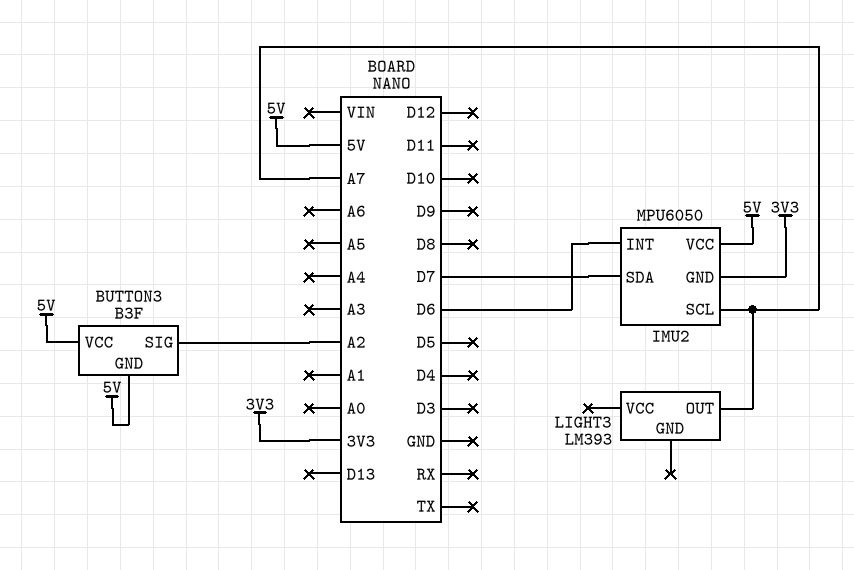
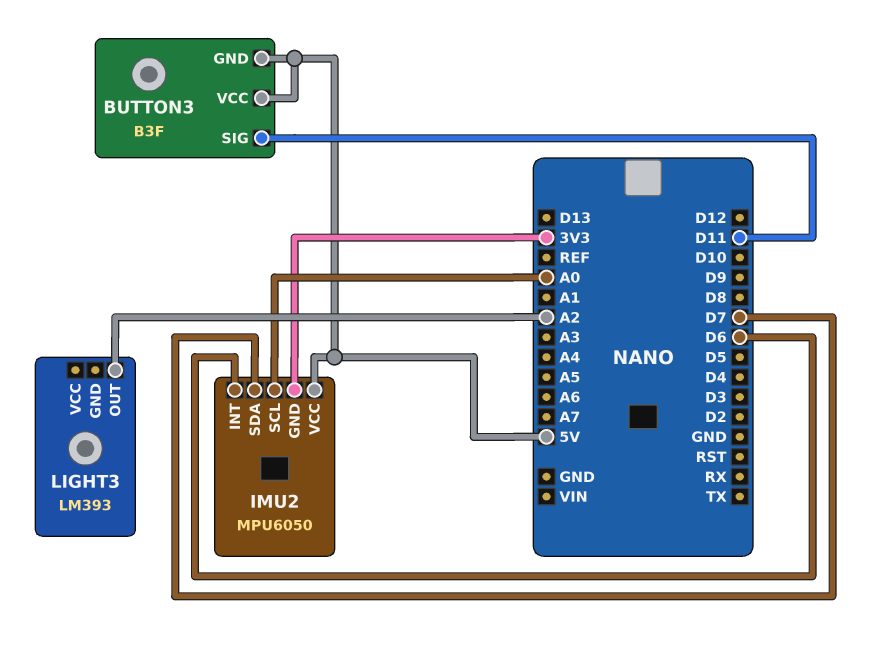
BUTTON3 pin SIG: A2 -> D11
IMU2 pin SCL: A7 -> A0
LIGHT3 pin OUT: A7 -> A2

